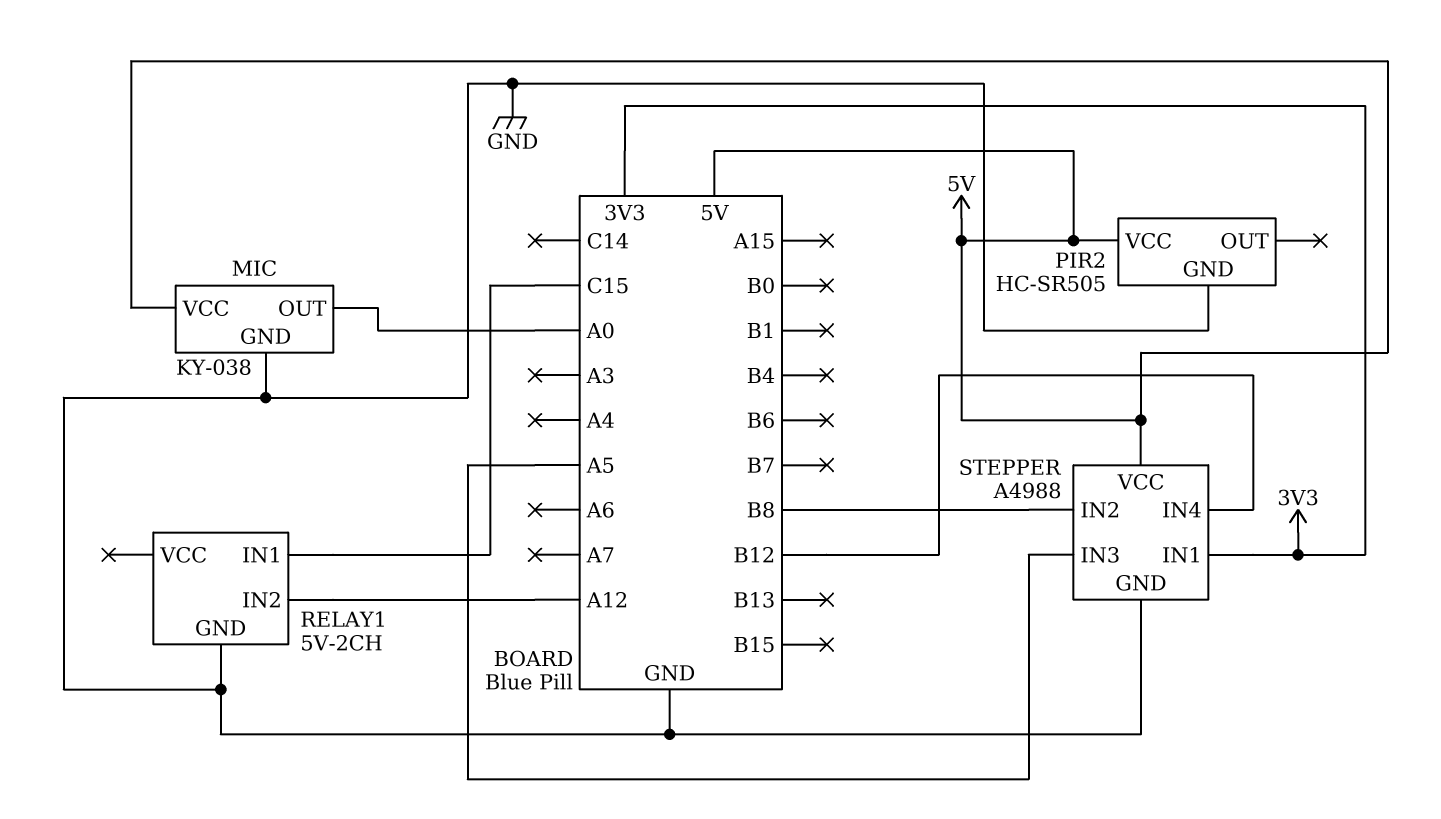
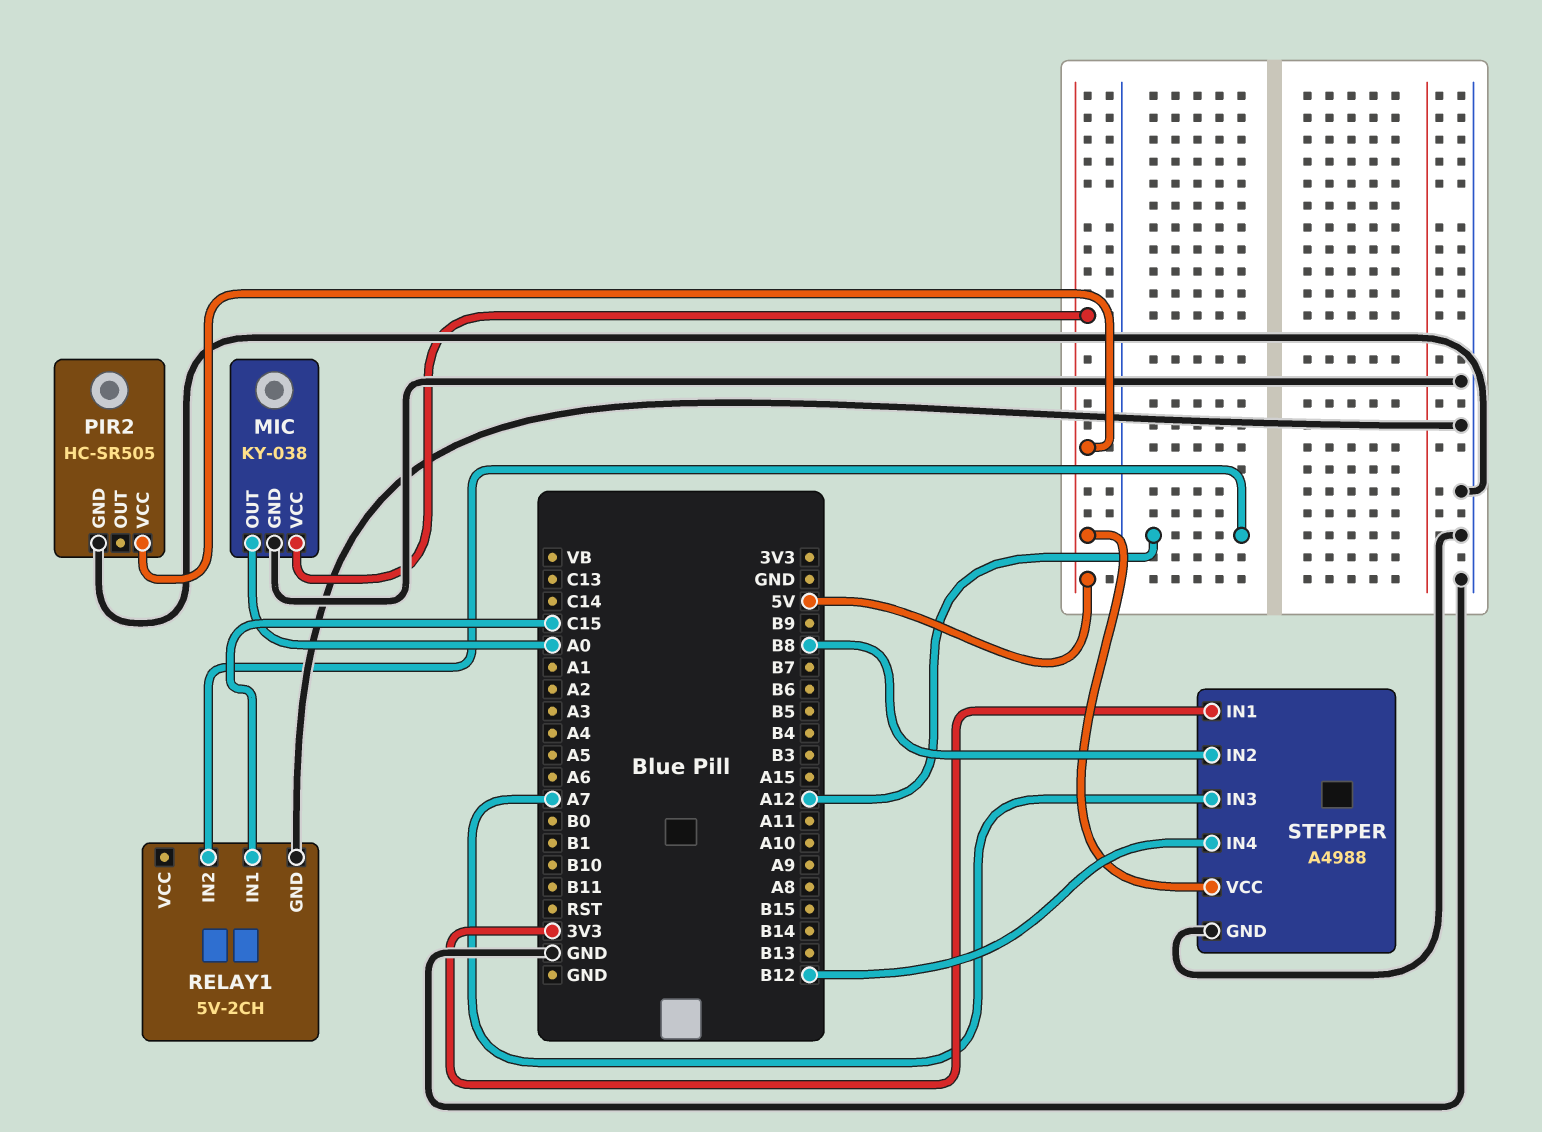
STEPPER pin IN3: A5 -> A7

